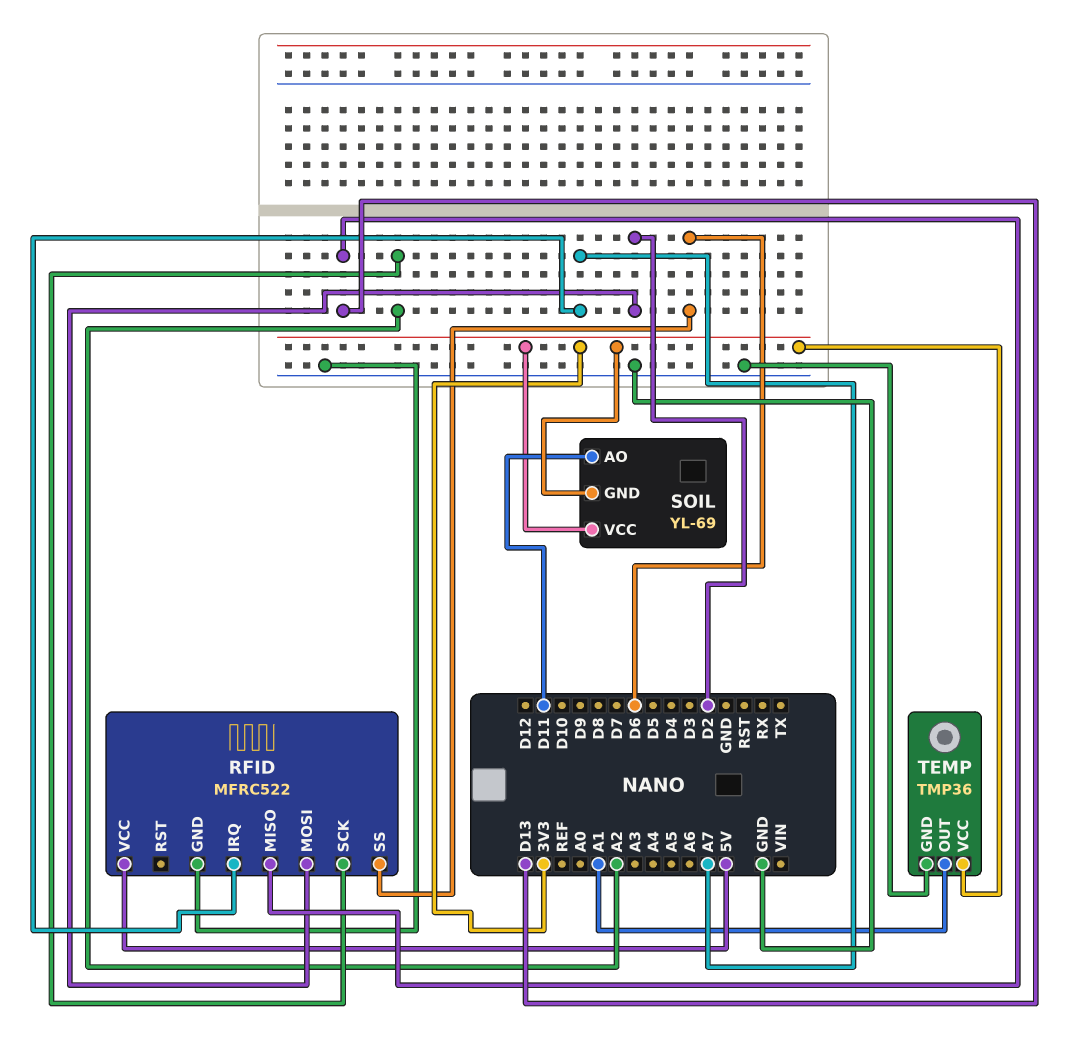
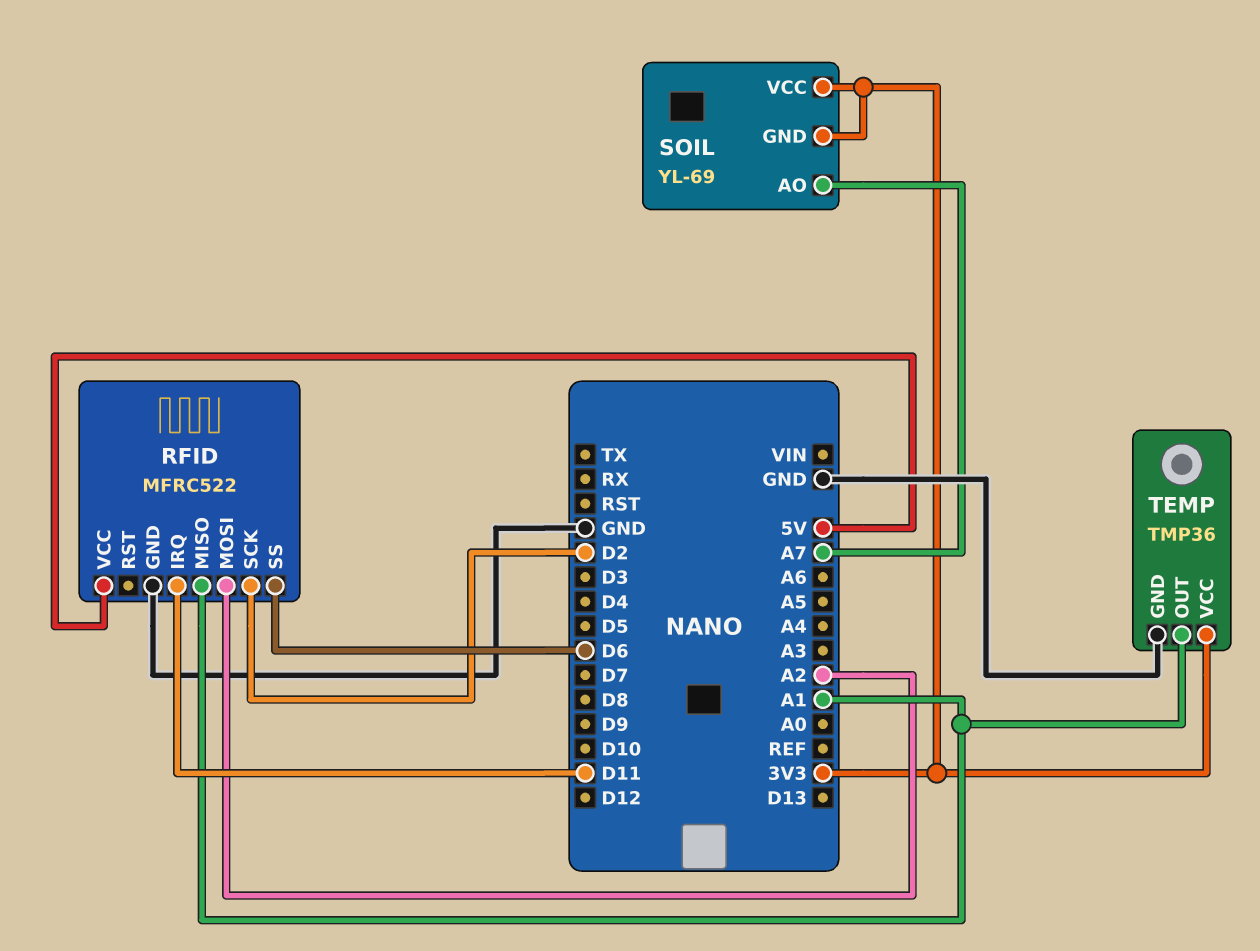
RFID pin IRQ: A7 -> D11
RFID pin MISO: D13 -> A1
RFID pin MOSI: D2 -> A2
RFID pin SCK: A2 -> D2
SOIL pin AO: D11 -> A7

